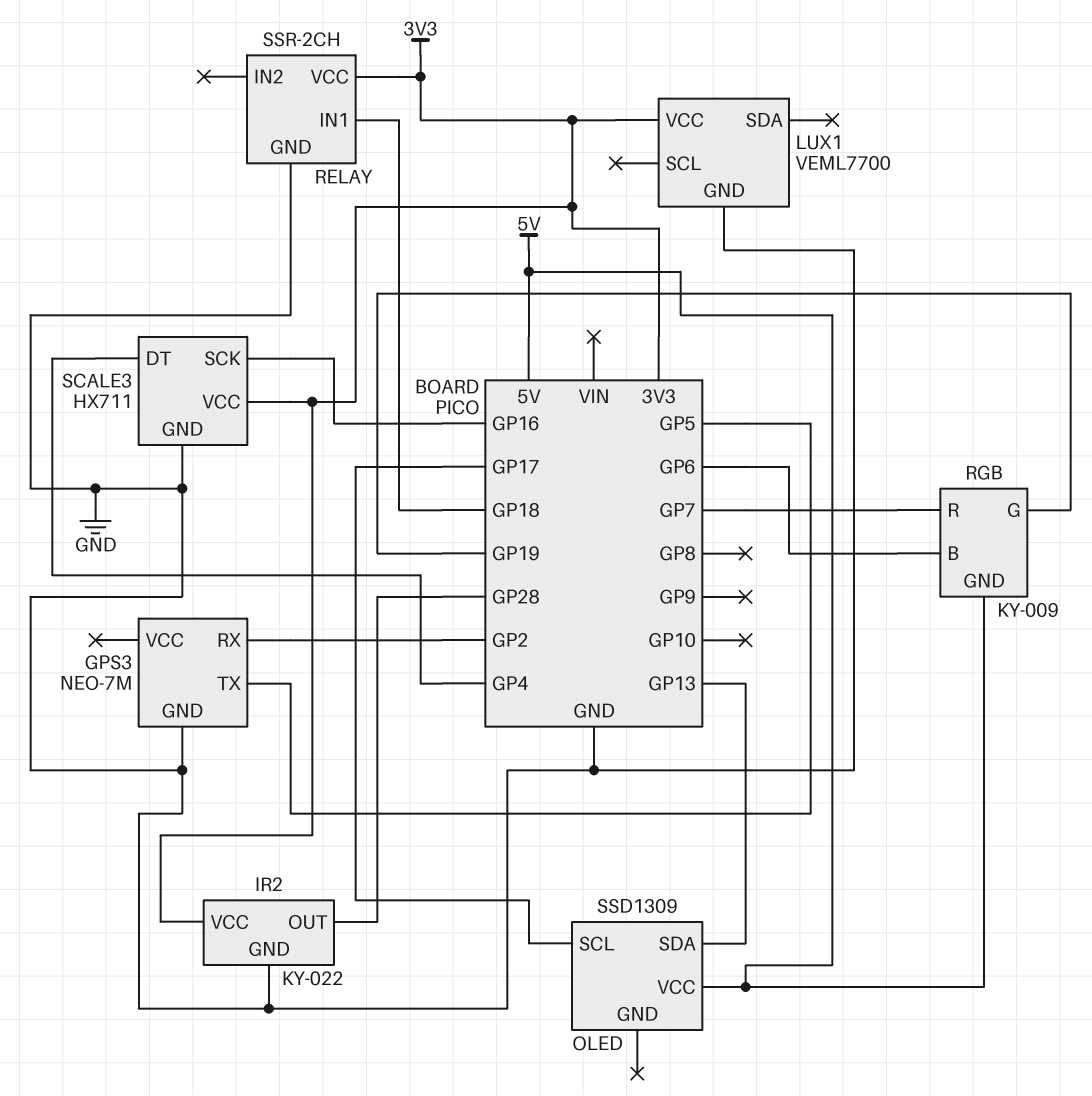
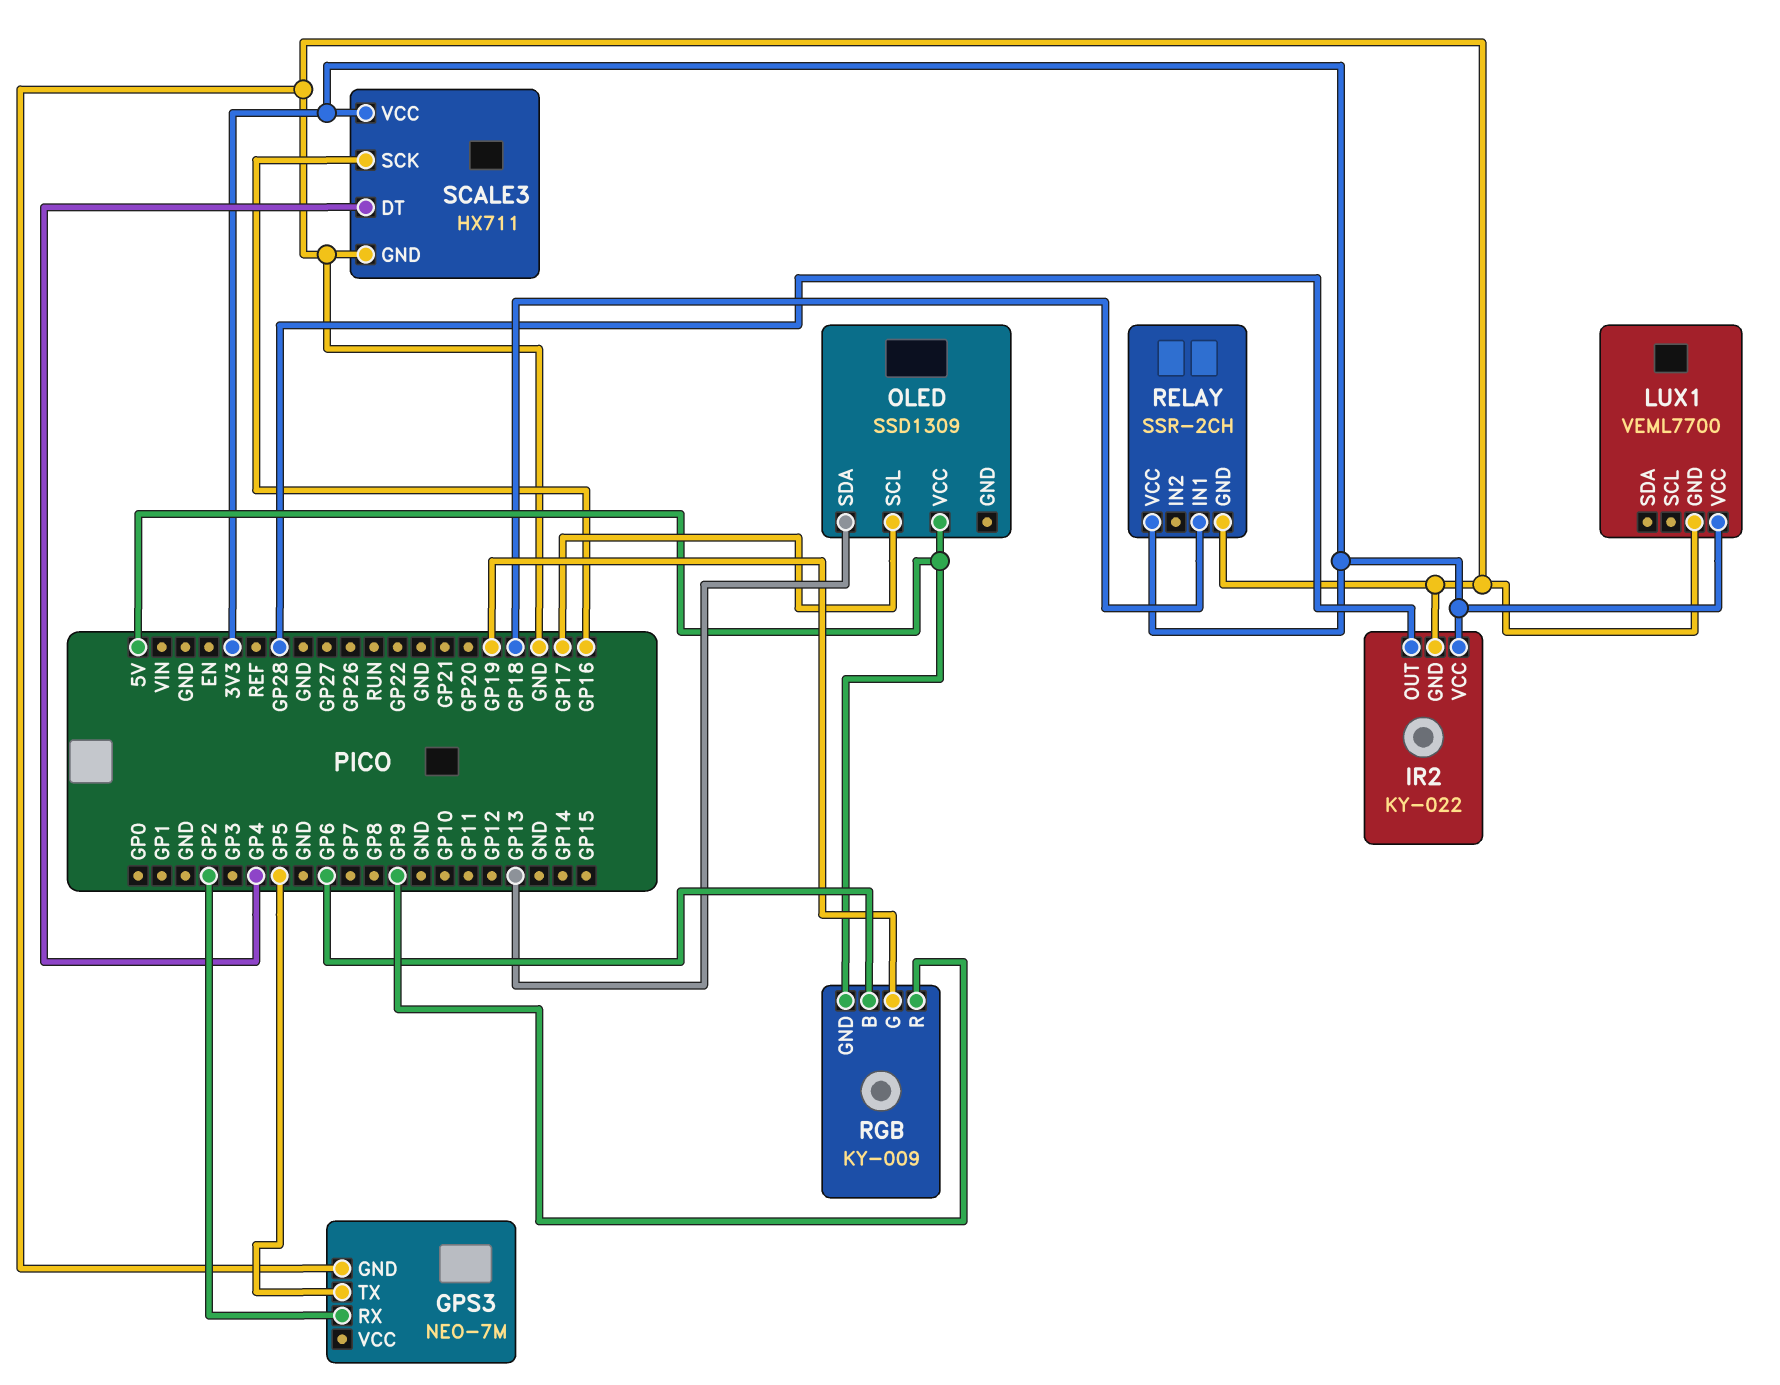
RGB pin R: GP7 -> GP9

